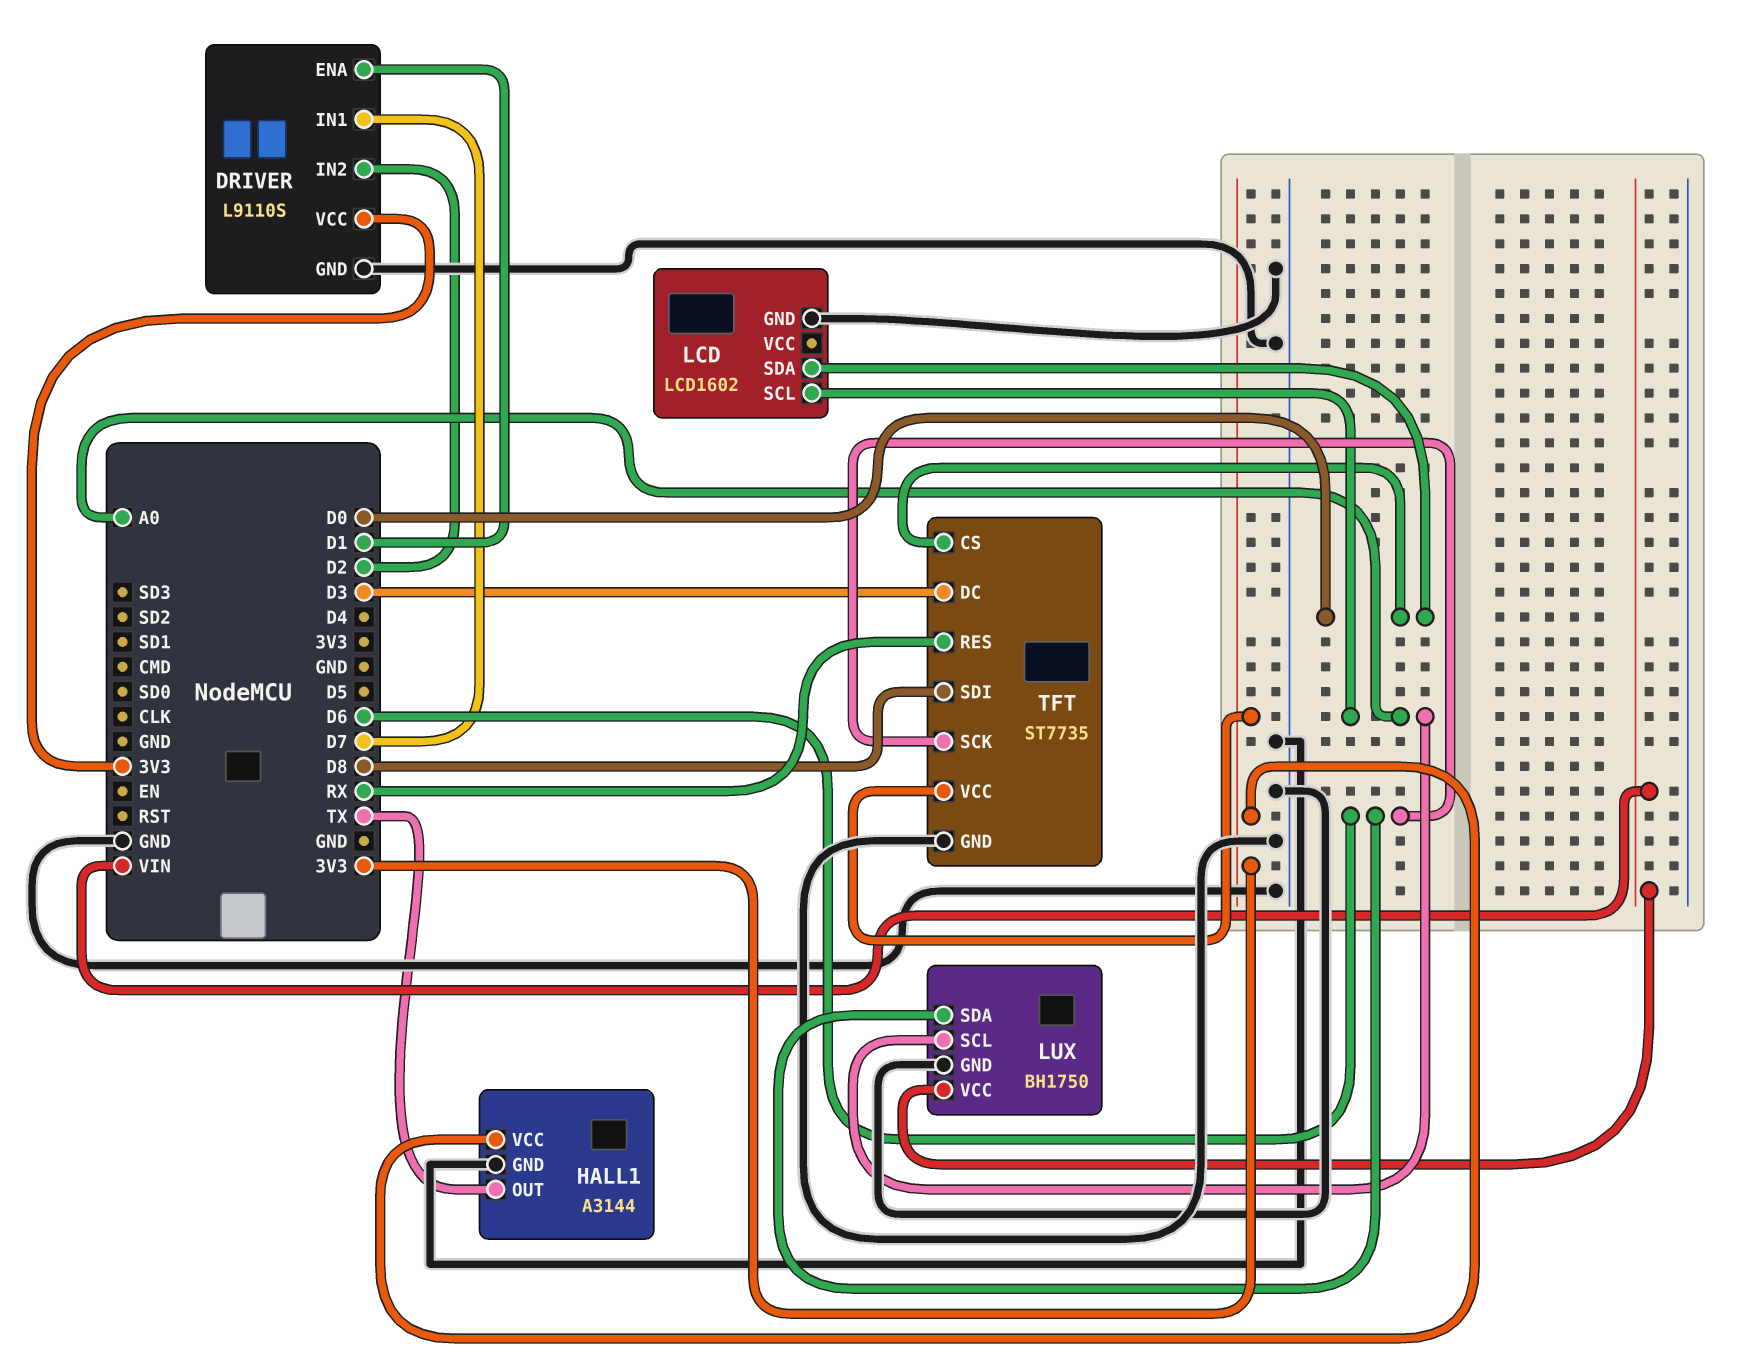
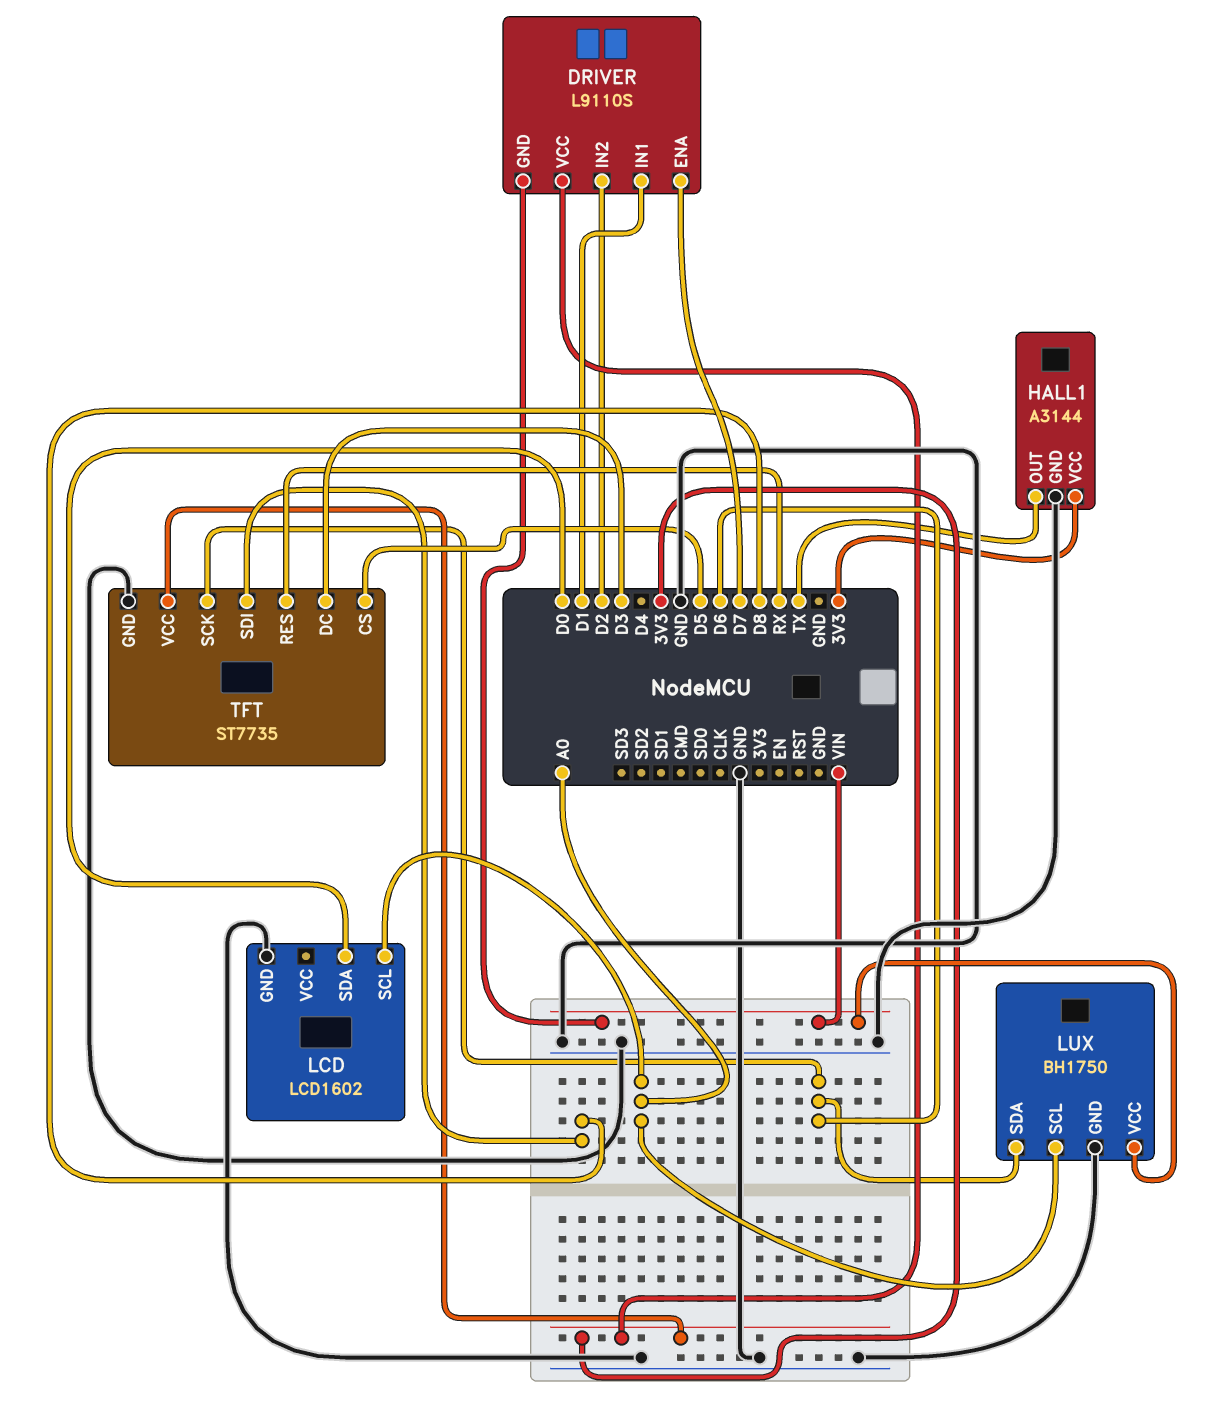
DRIVER pin ENA: D1 -> D7
DRIVER pin GND: GND -> VIN
DRIVER pin IN1: D7 -> D1
TFT pin CS: D0 -> D5

